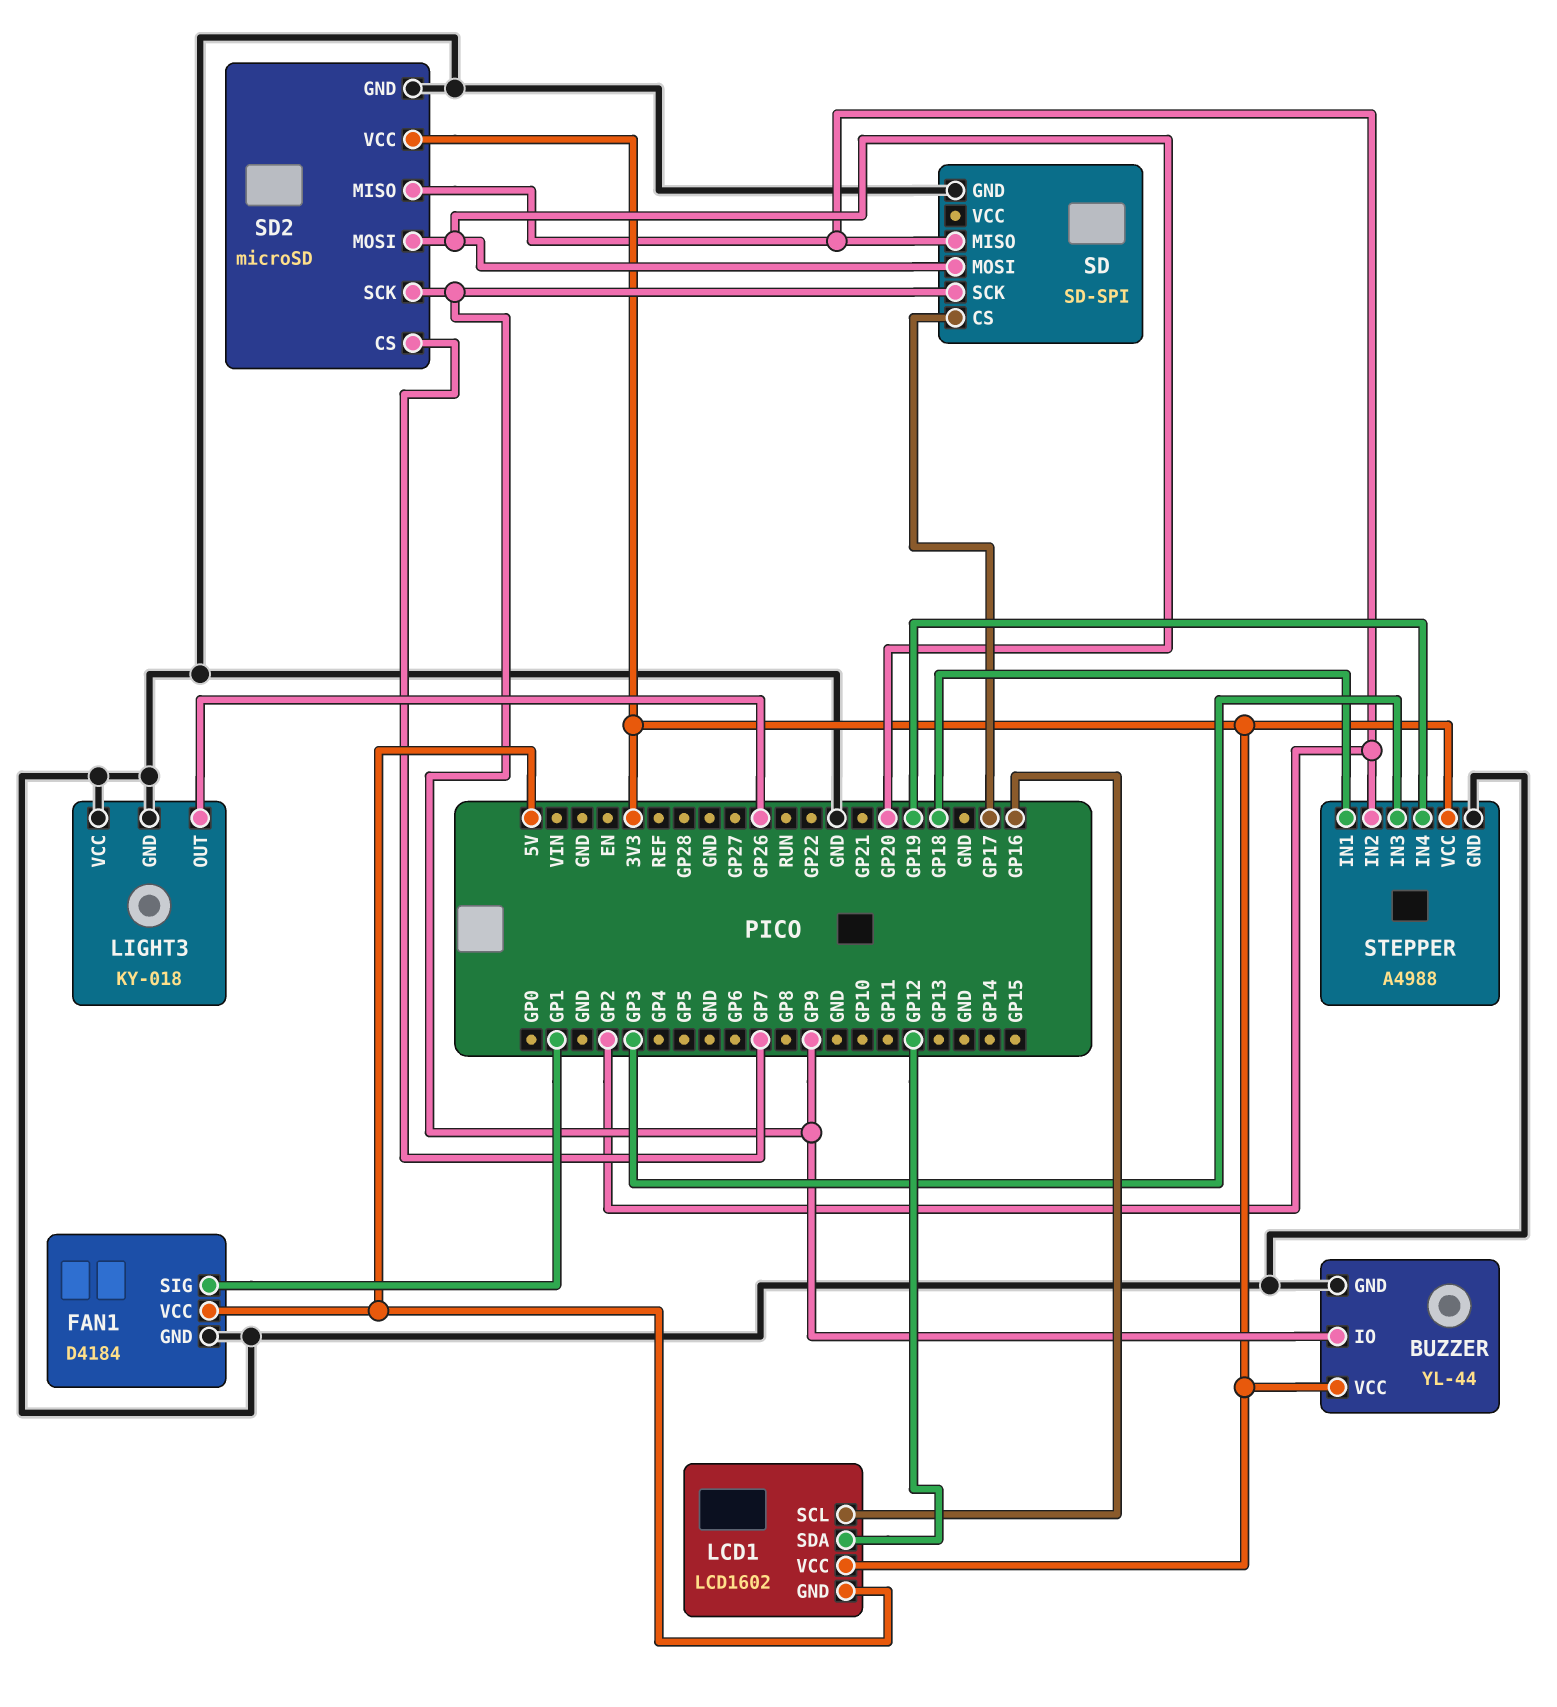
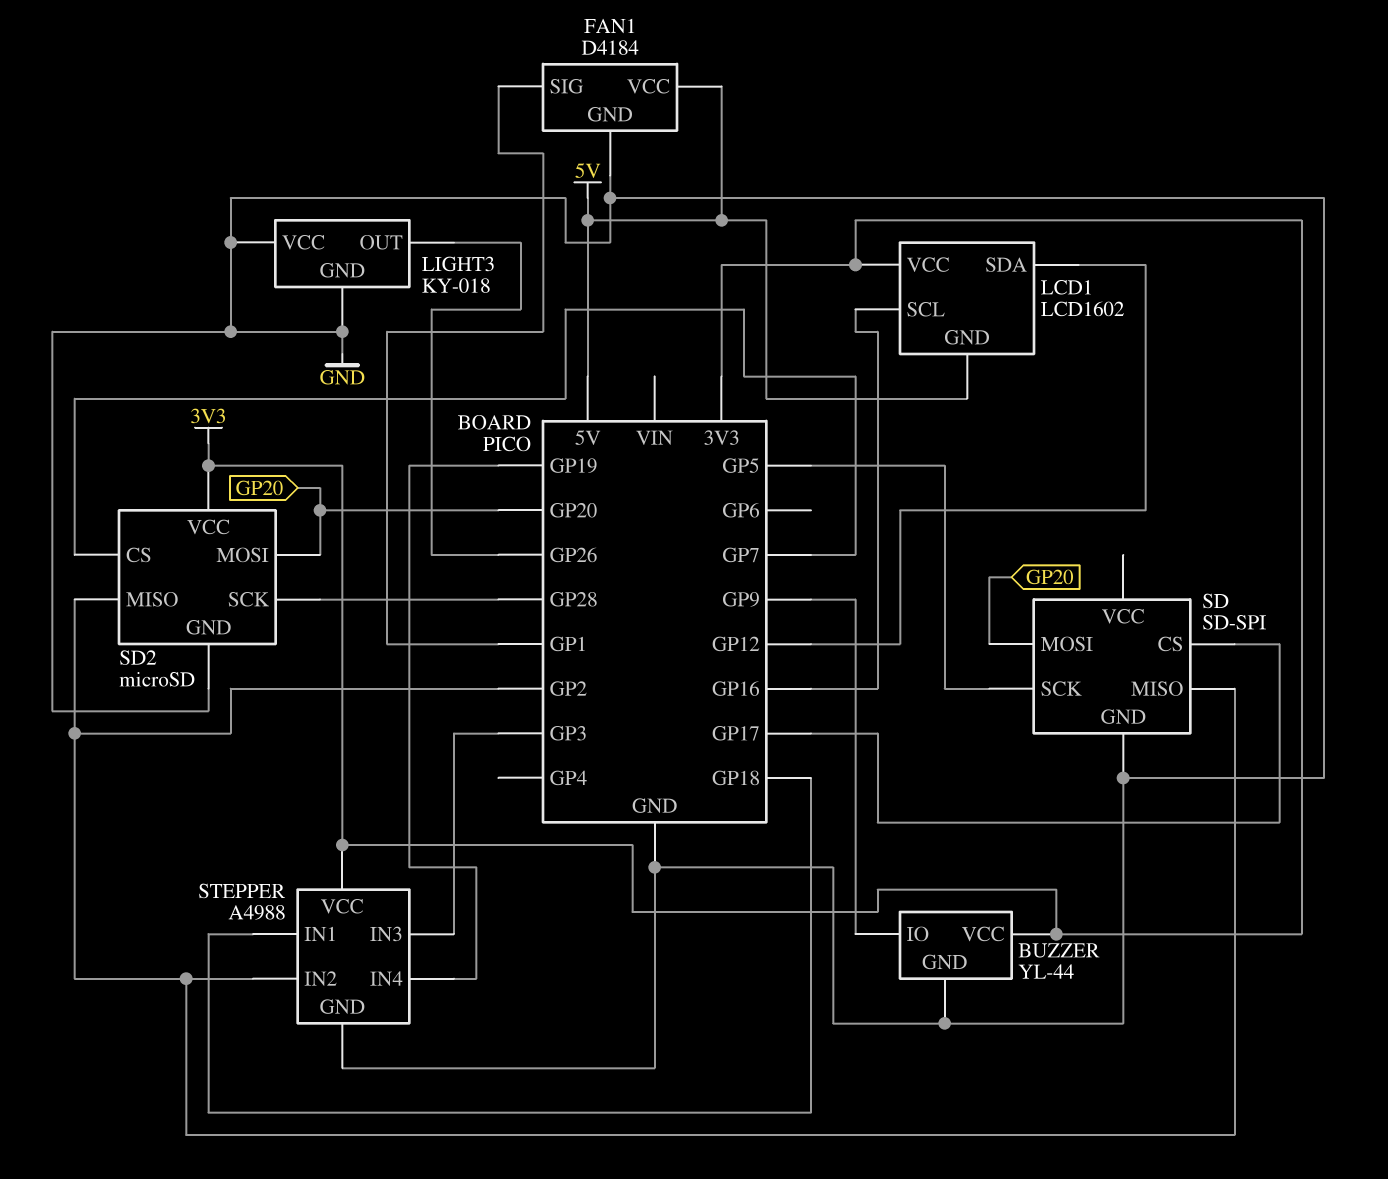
SD pin SCK: GP9 -> GP5
SD2 pin SCK: GP9 -> GP28

